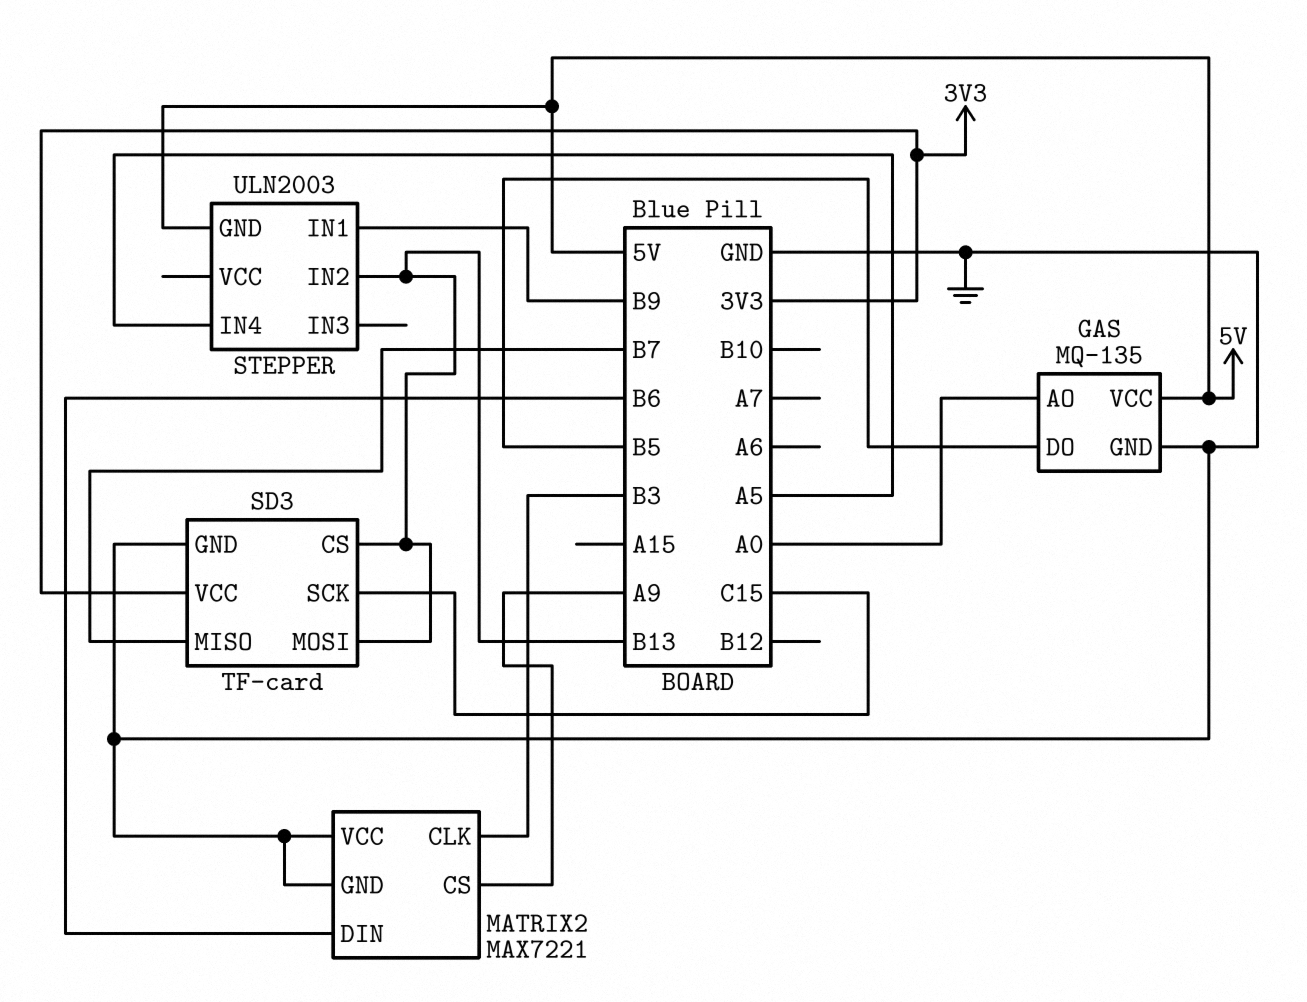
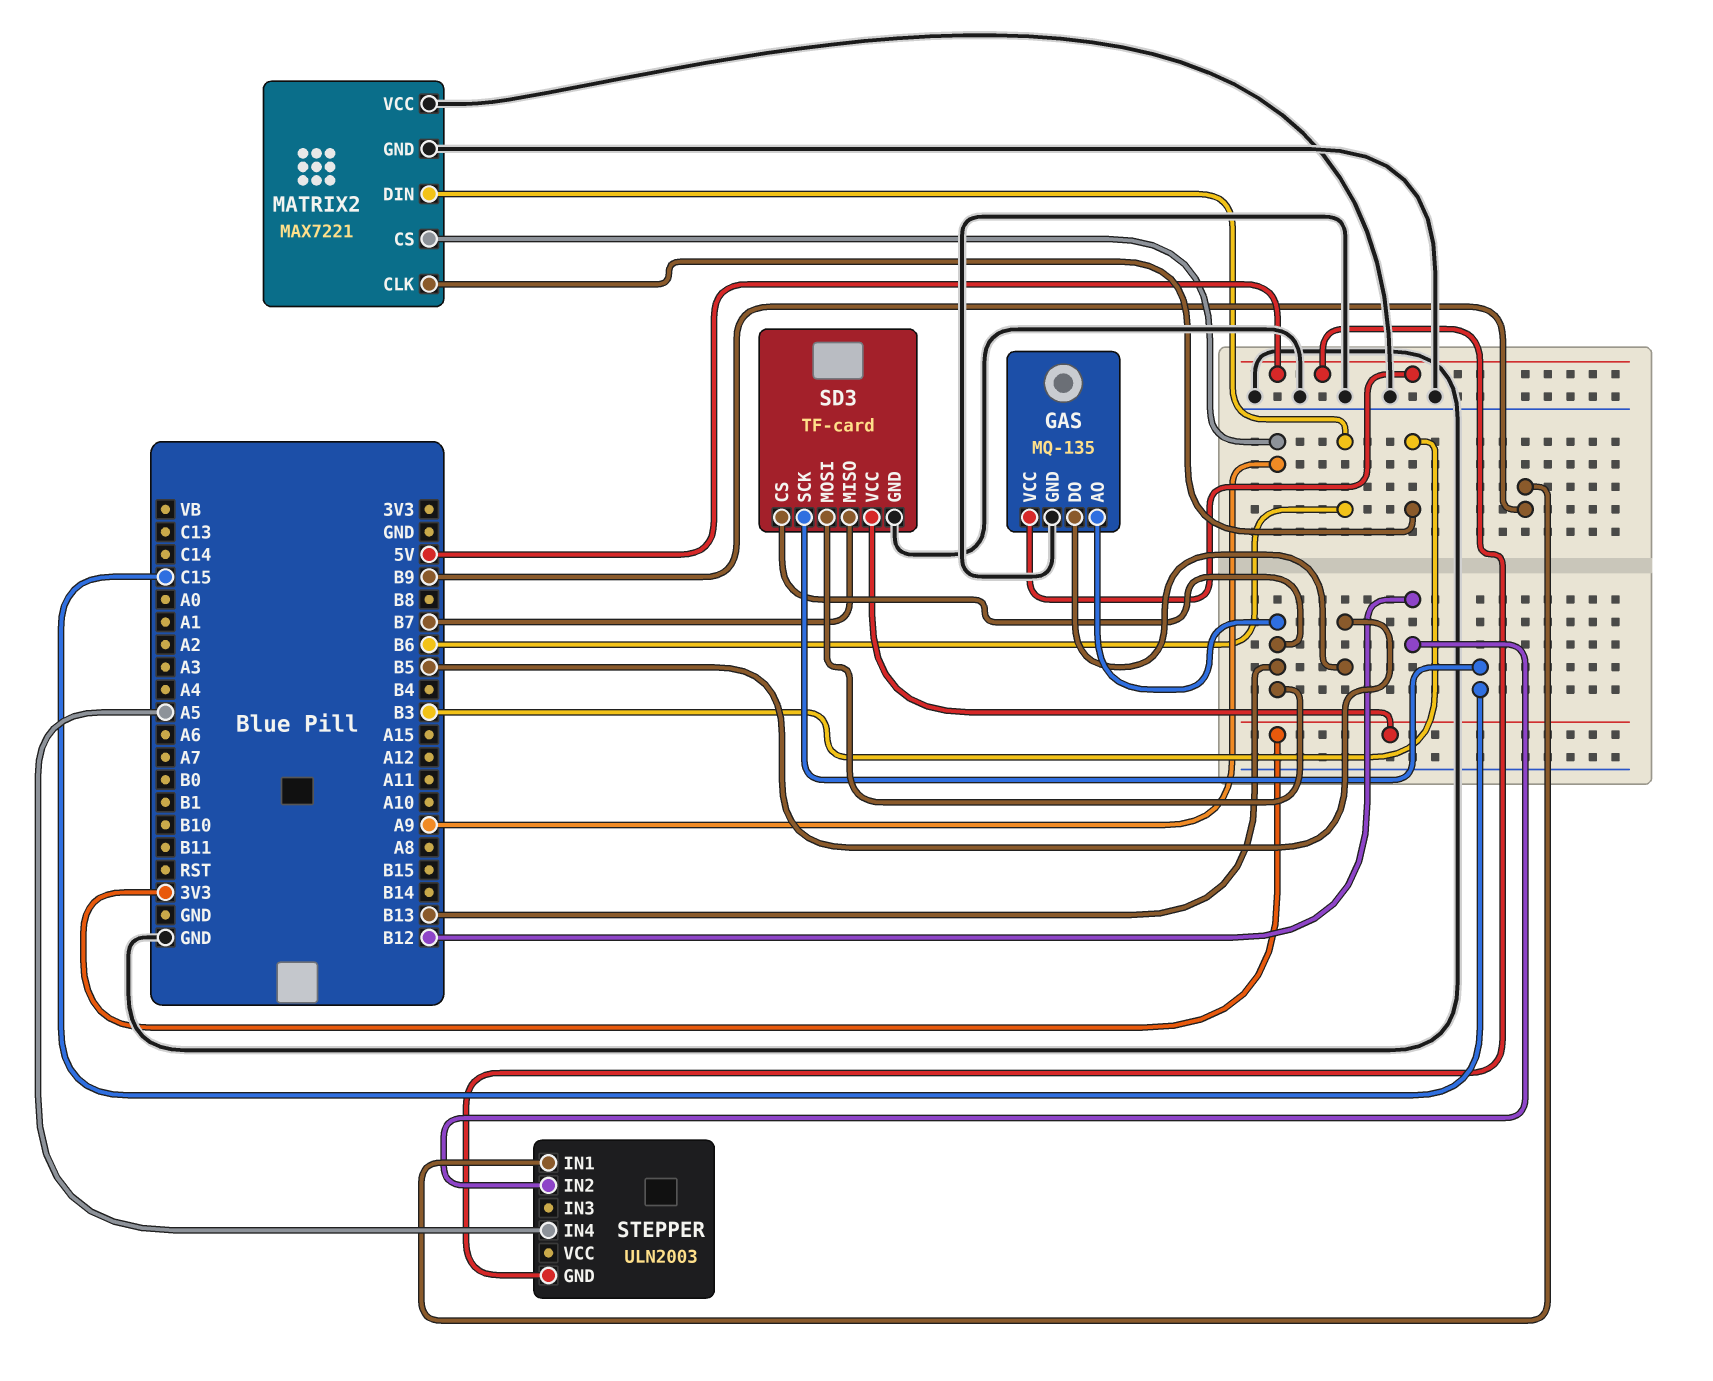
GAS pin AO: A0 -> B13
STEPPER pin IN2: B13 -> B12

